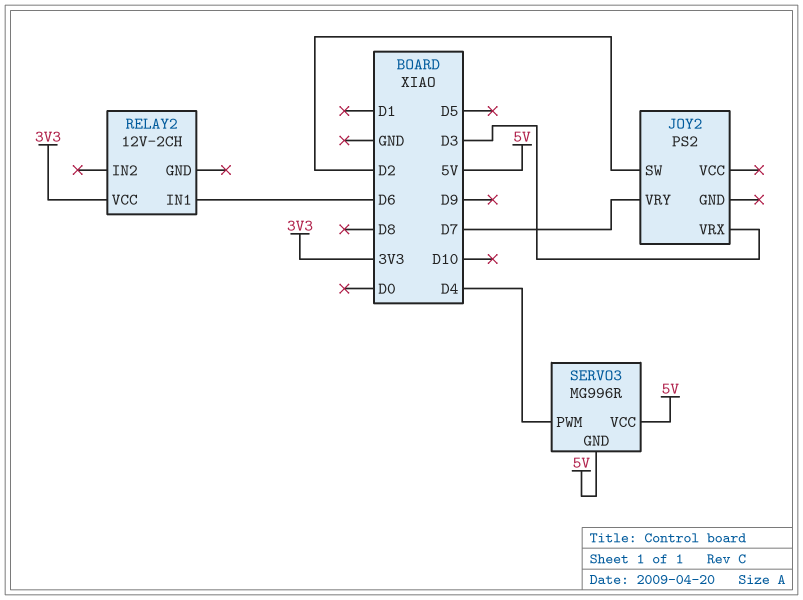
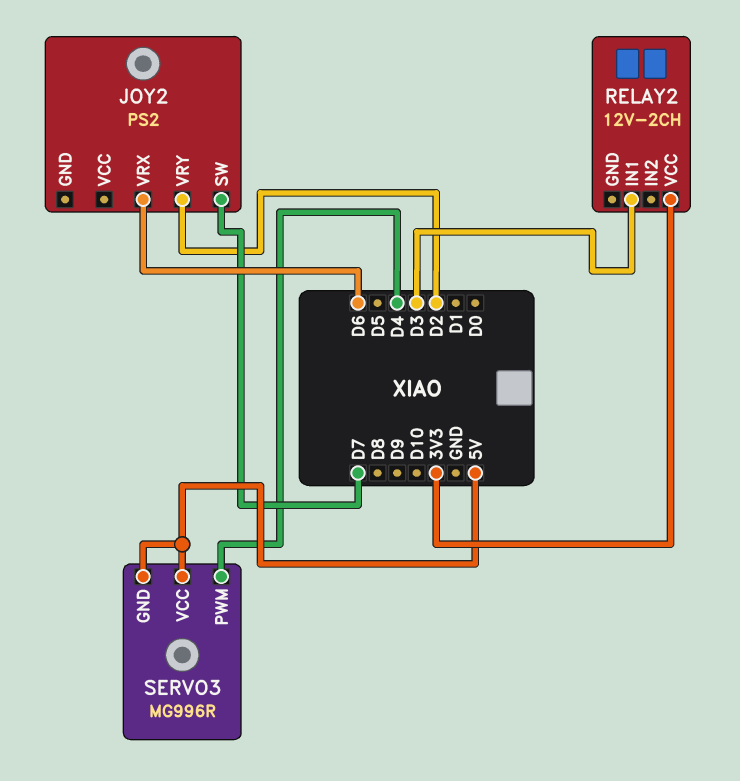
JOY2 pin SW: D2 -> D7
JOY2 pin VRX: D3 -> D6
JOY2 pin VRY: D7 -> D2
RELAY2 pin IN1: D6 -> D3

